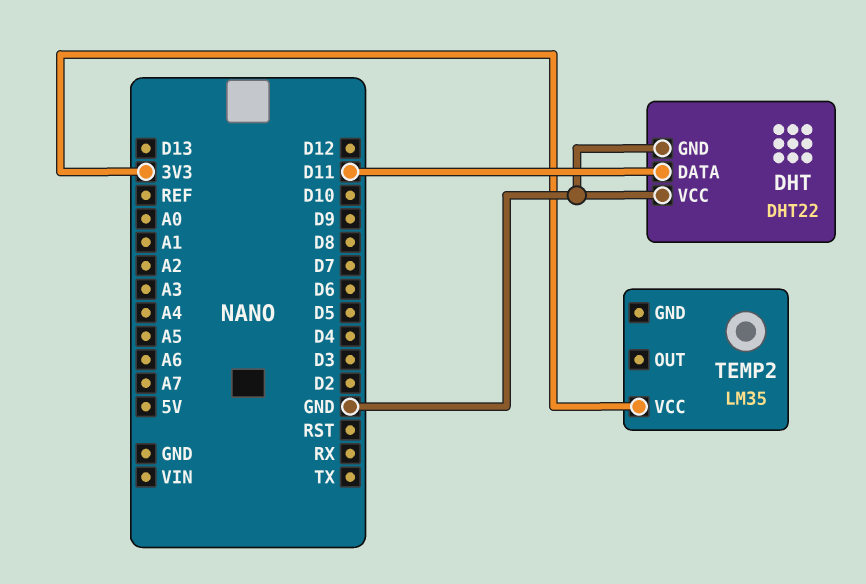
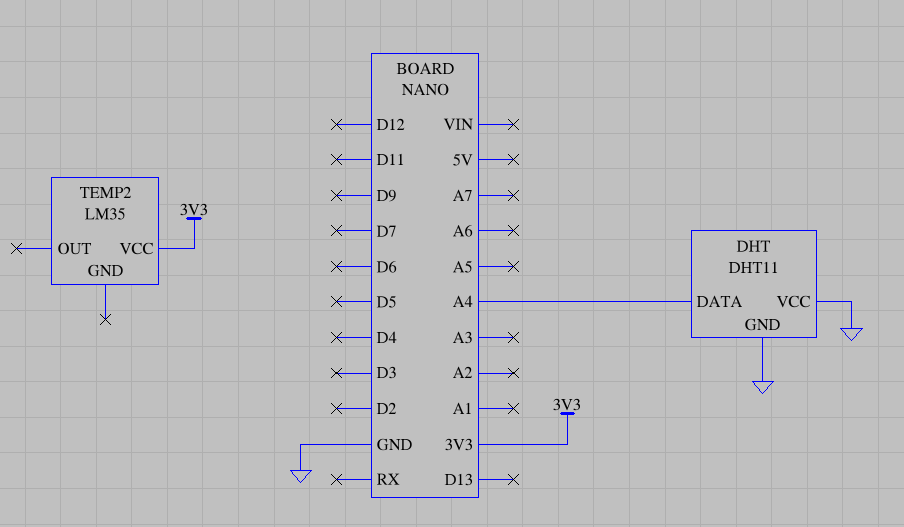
DHT: DHT22 -> DHT11
DHT pin DATA: D11 -> A4

